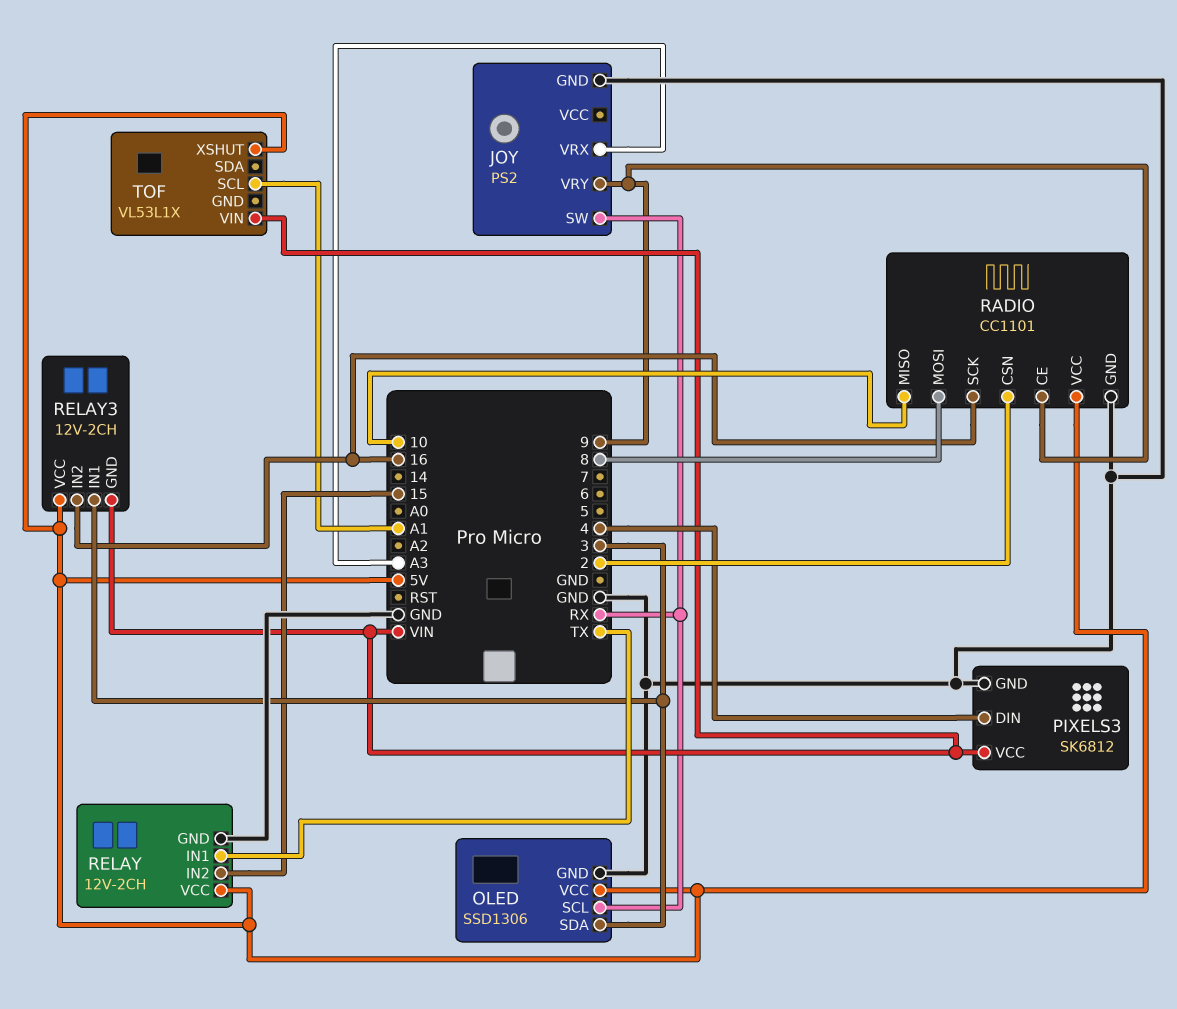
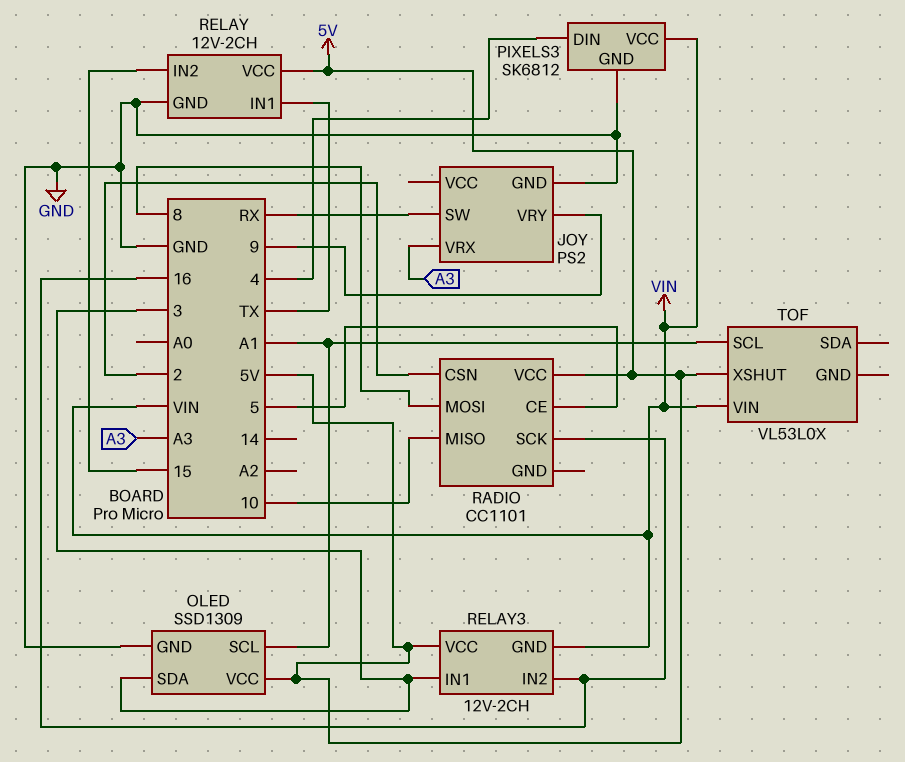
OLED: SSD1306 -> SSD1309
OLED pin SCL: RX -> A1
RADIO pin CE: 9 -> 5
RADIO pin GND: GND -> none
TOF: VL53L1X -> VL53L0X

